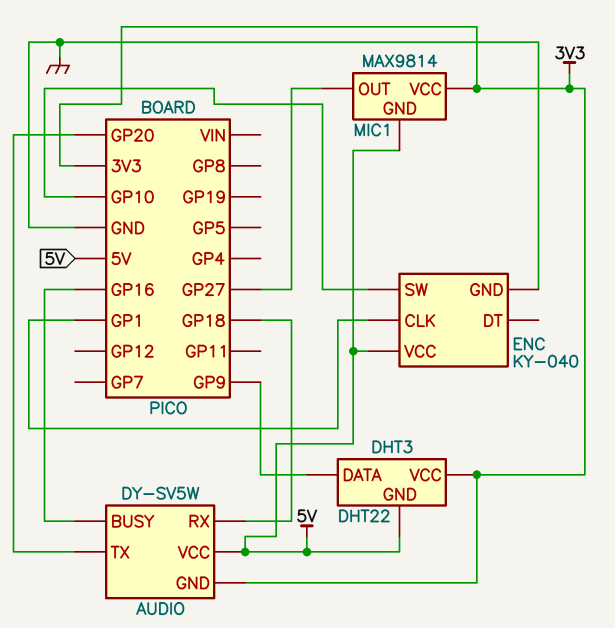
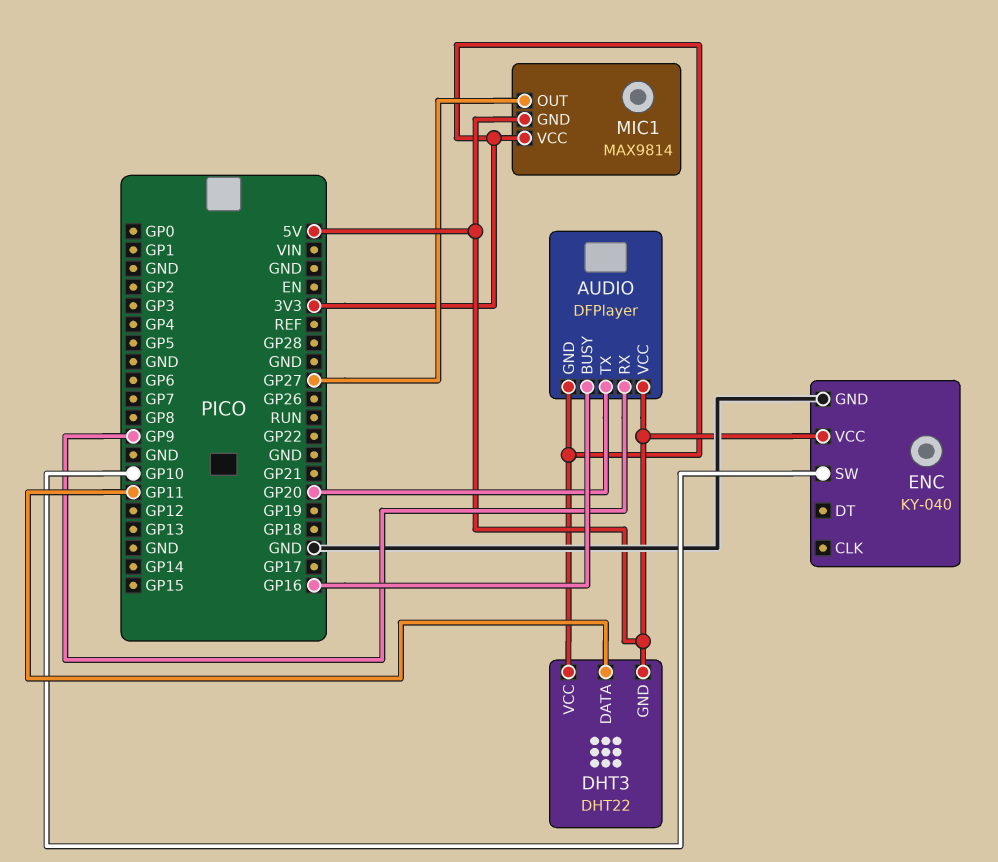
AUDIO: DY-SV5W -> DFPlayer
AUDIO pin RX: GP18 -> GP9
DHT3 pin DATA: GP9 -> GP11
ENC pin CLK: GP1 -> none

